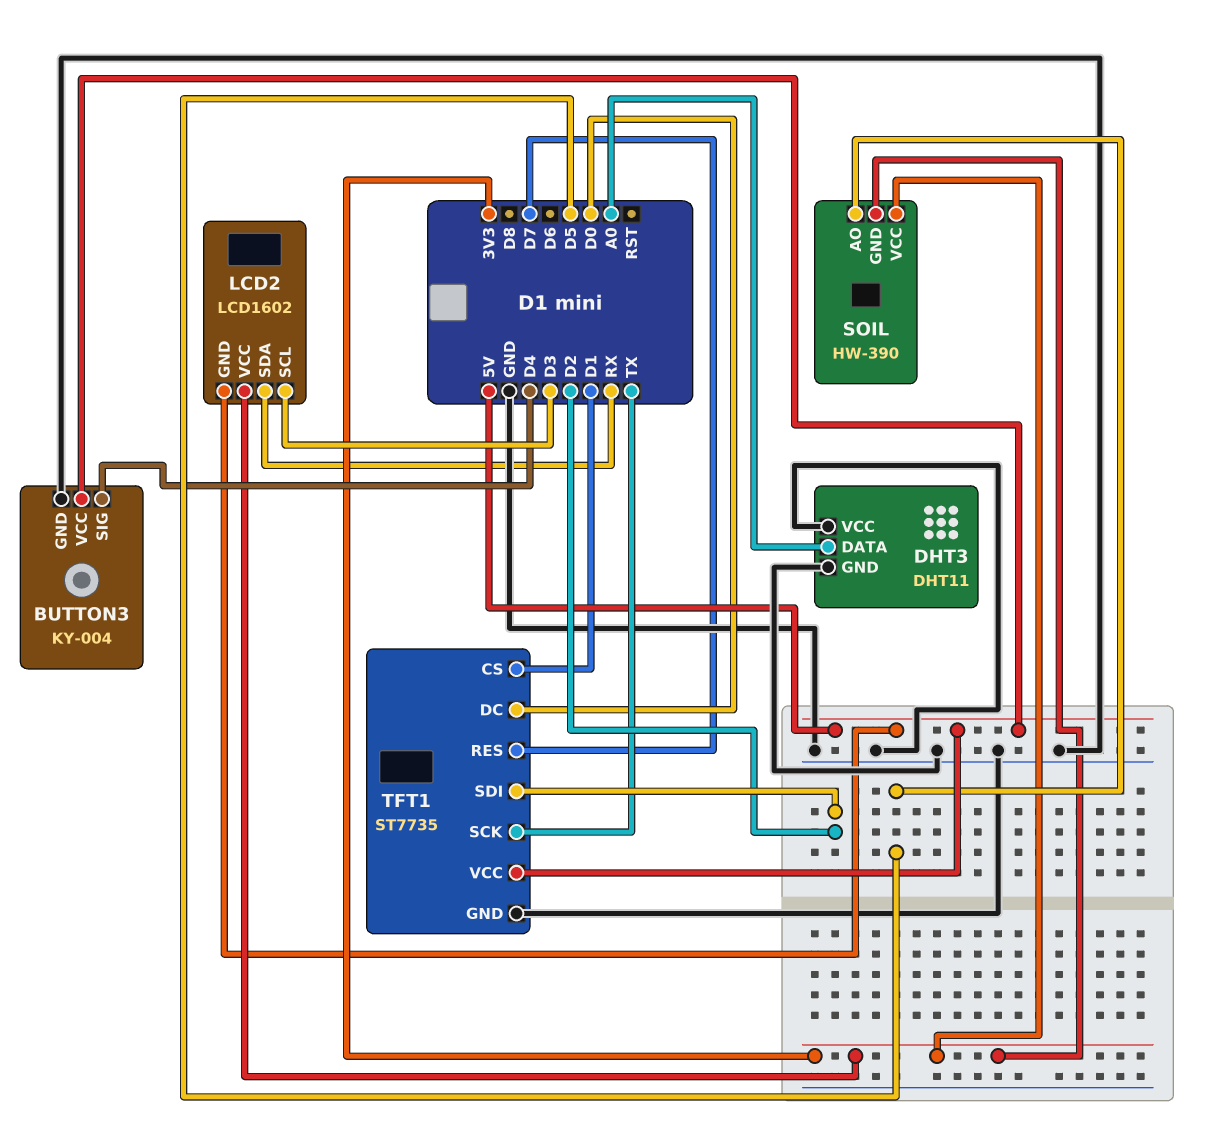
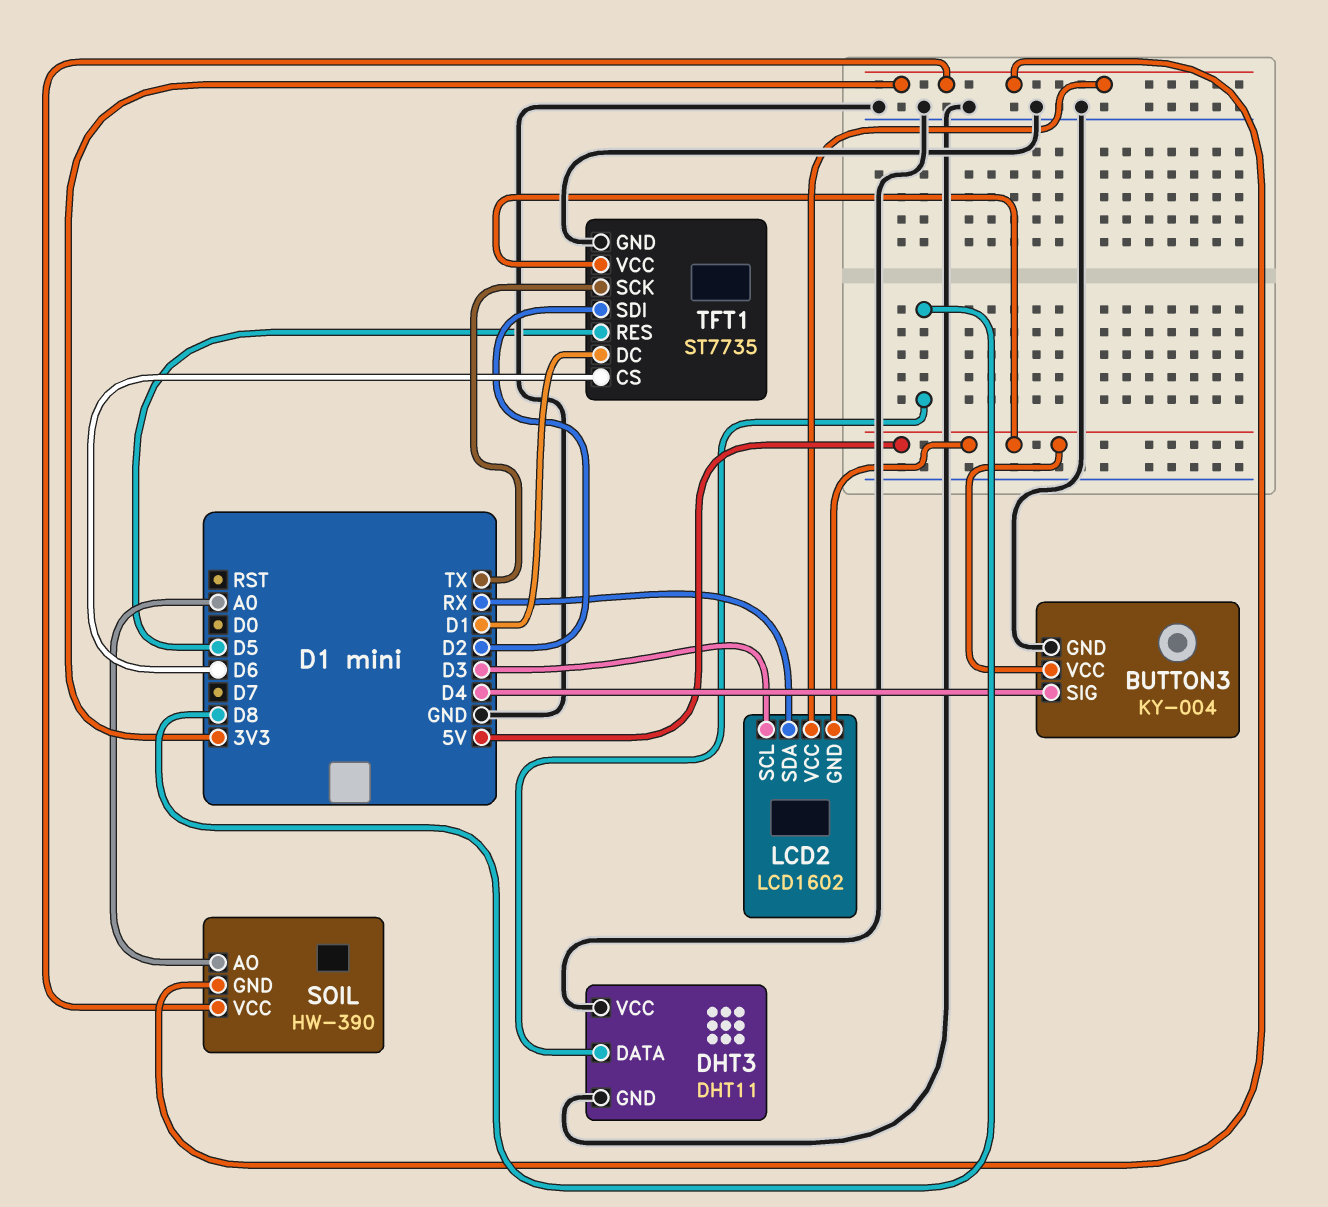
DHT3 pin DATA: A0 -> D8
SOIL pin AO: D5 -> A0
TFT1 pin CS: D1 -> D6
TFT1 pin DC: D0 -> D1
TFT1 pin RES: D7 -> D5

